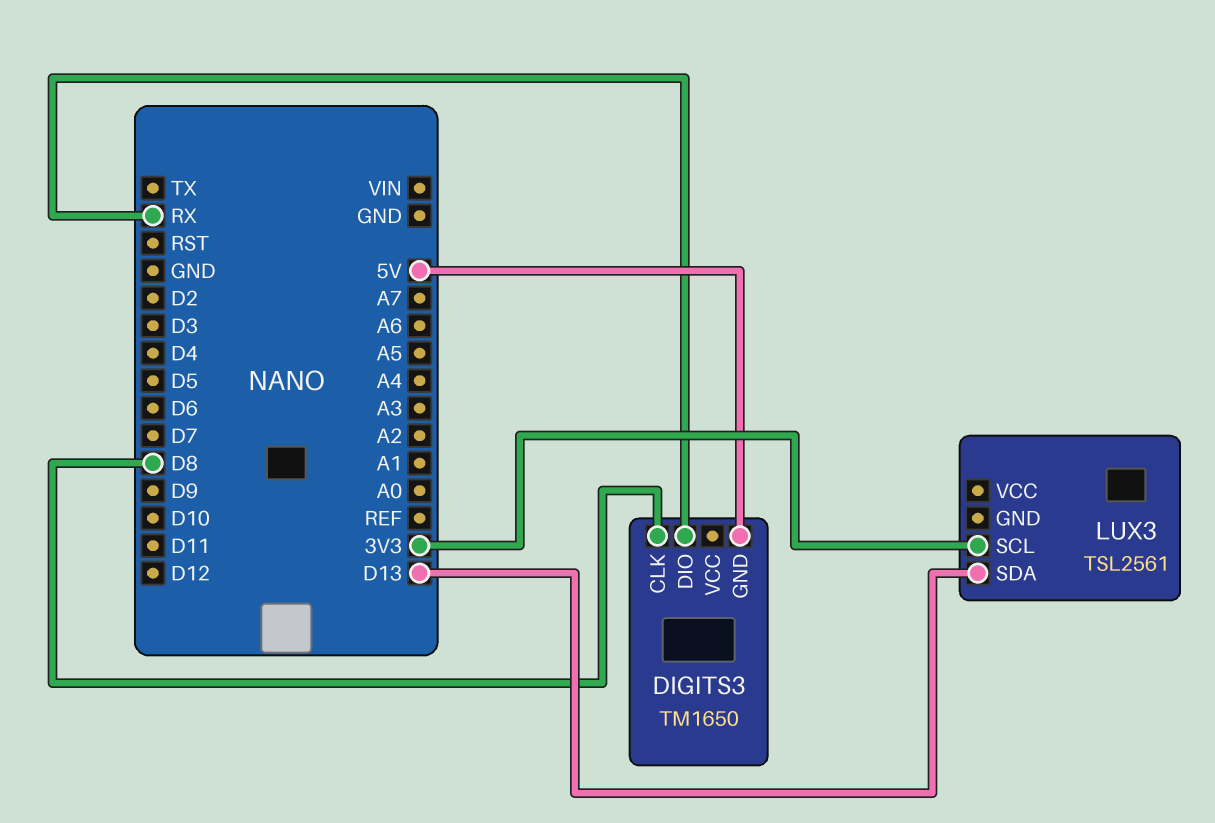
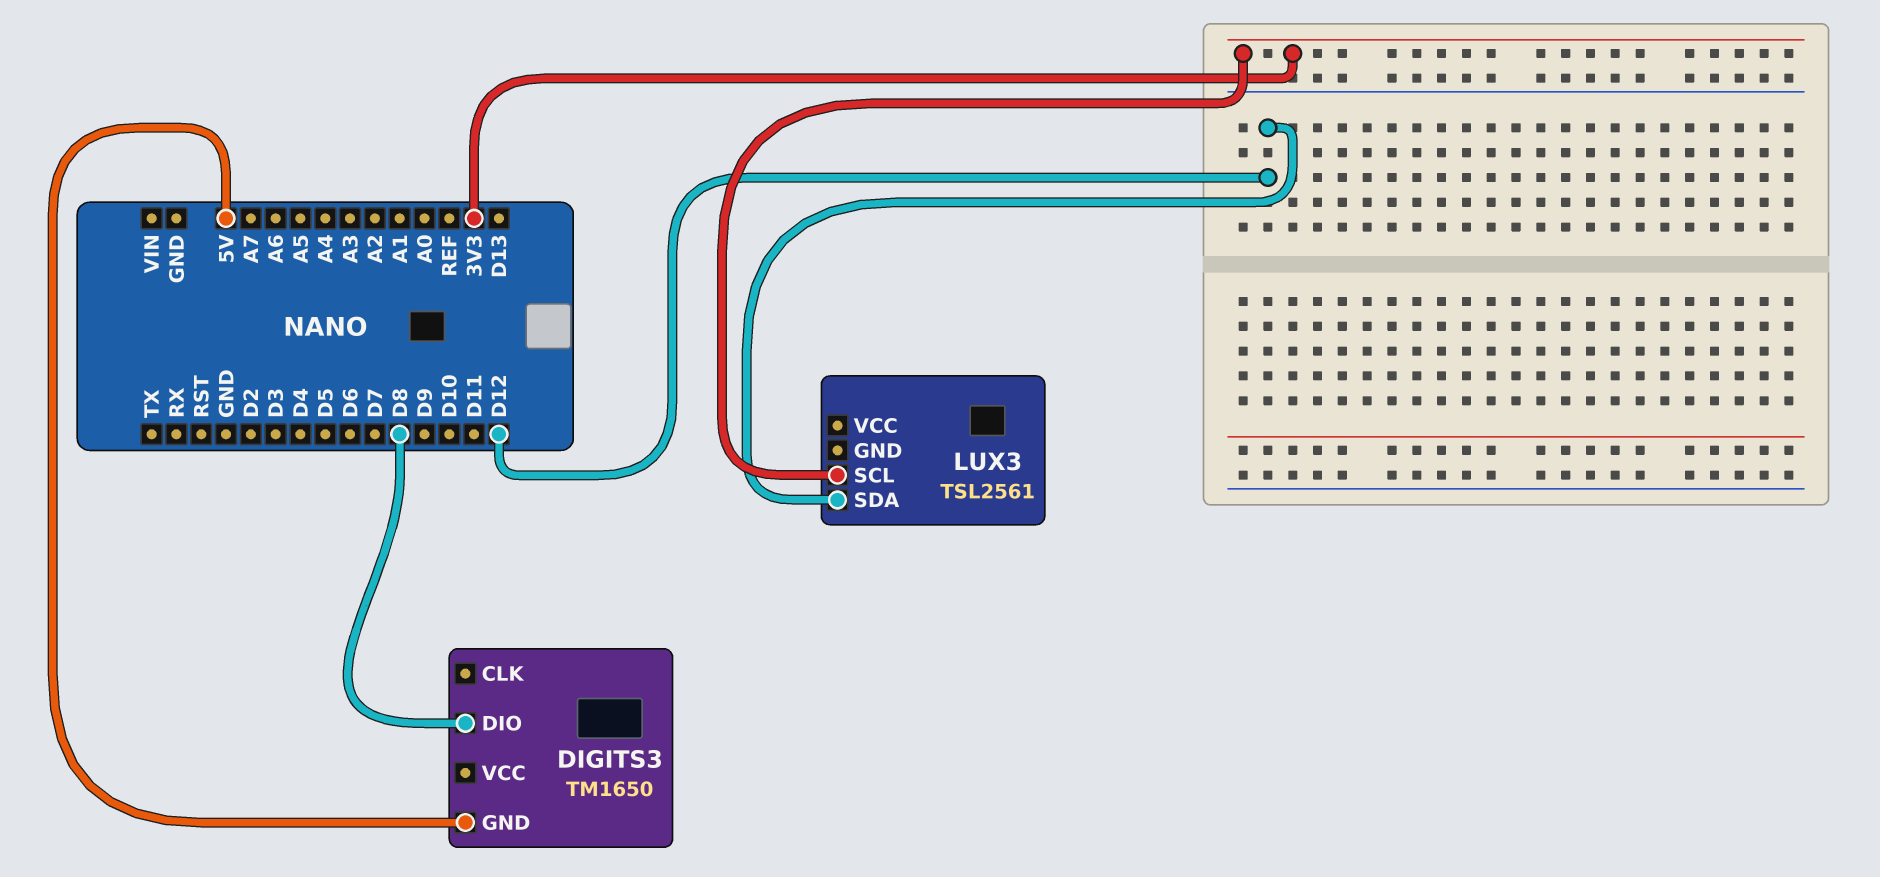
DIGITS3 pin CLK: D8 -> none
DIGITS3 pin DIO: RX -> D8
LUX3 pin SDA: D13 -> D12

